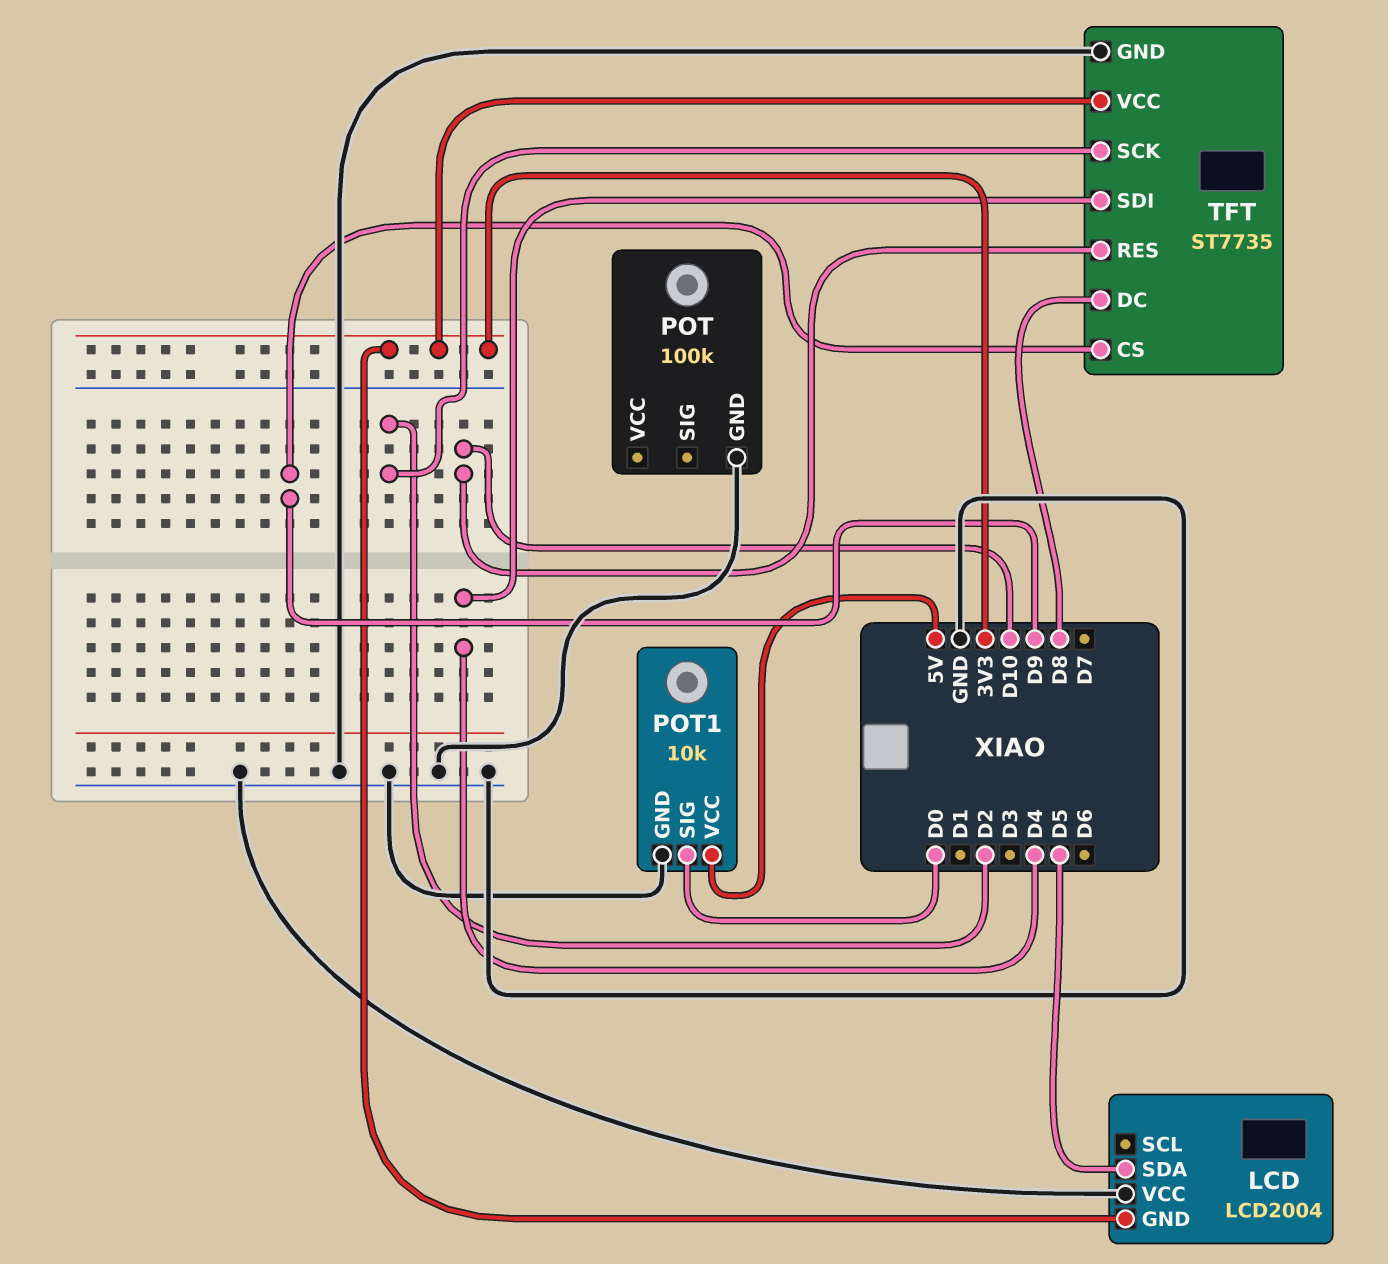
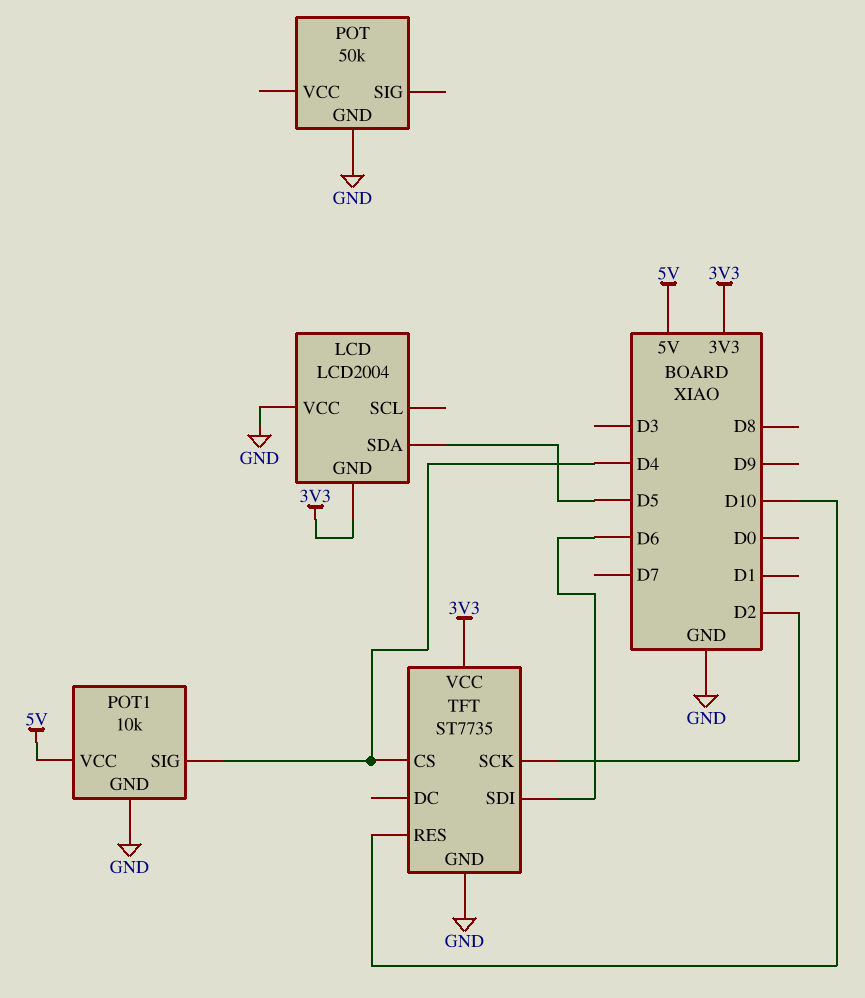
POT: 100k -> 50k
POT1 pin SIG: D0 -> D4
TFT pin CS: D9 -> D4
TFT pin DC: D8 -> none
TFT pin SDI: D4 -> D6

